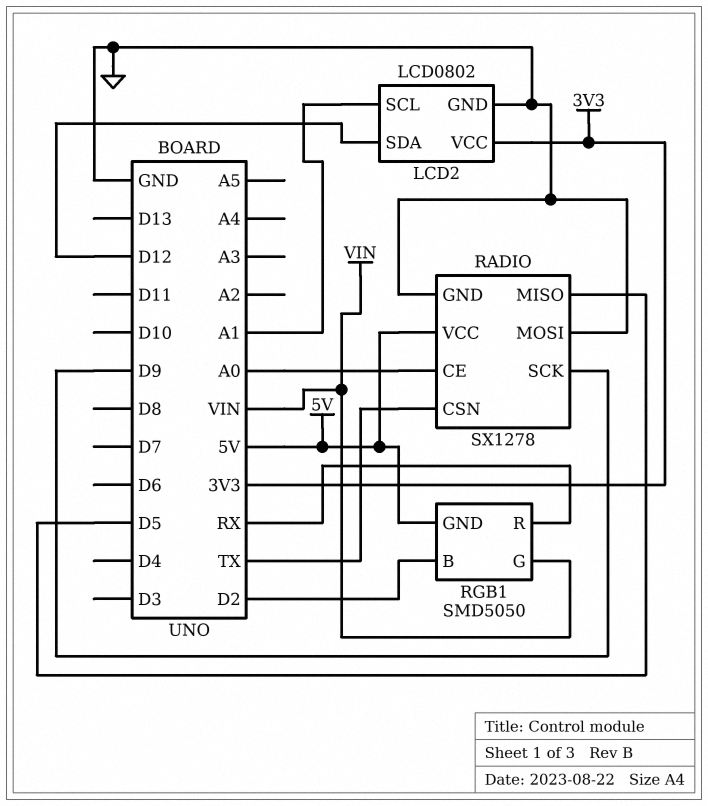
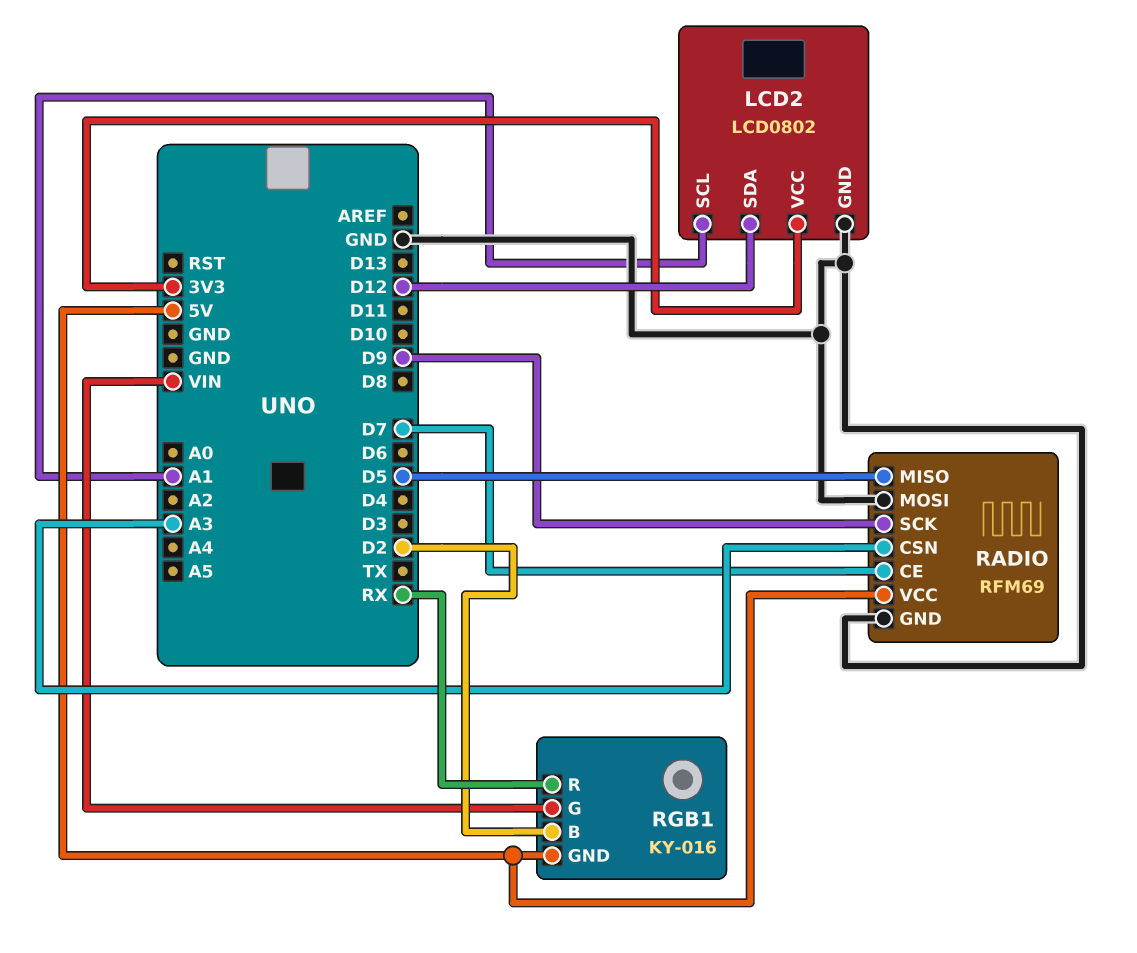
RADIO: SX1278 -> RFM69
RADIO pin CE: A0 -> D7
RADIO pin CSN: TX -> A3
RGB1: SMD5050 -> KY-016

